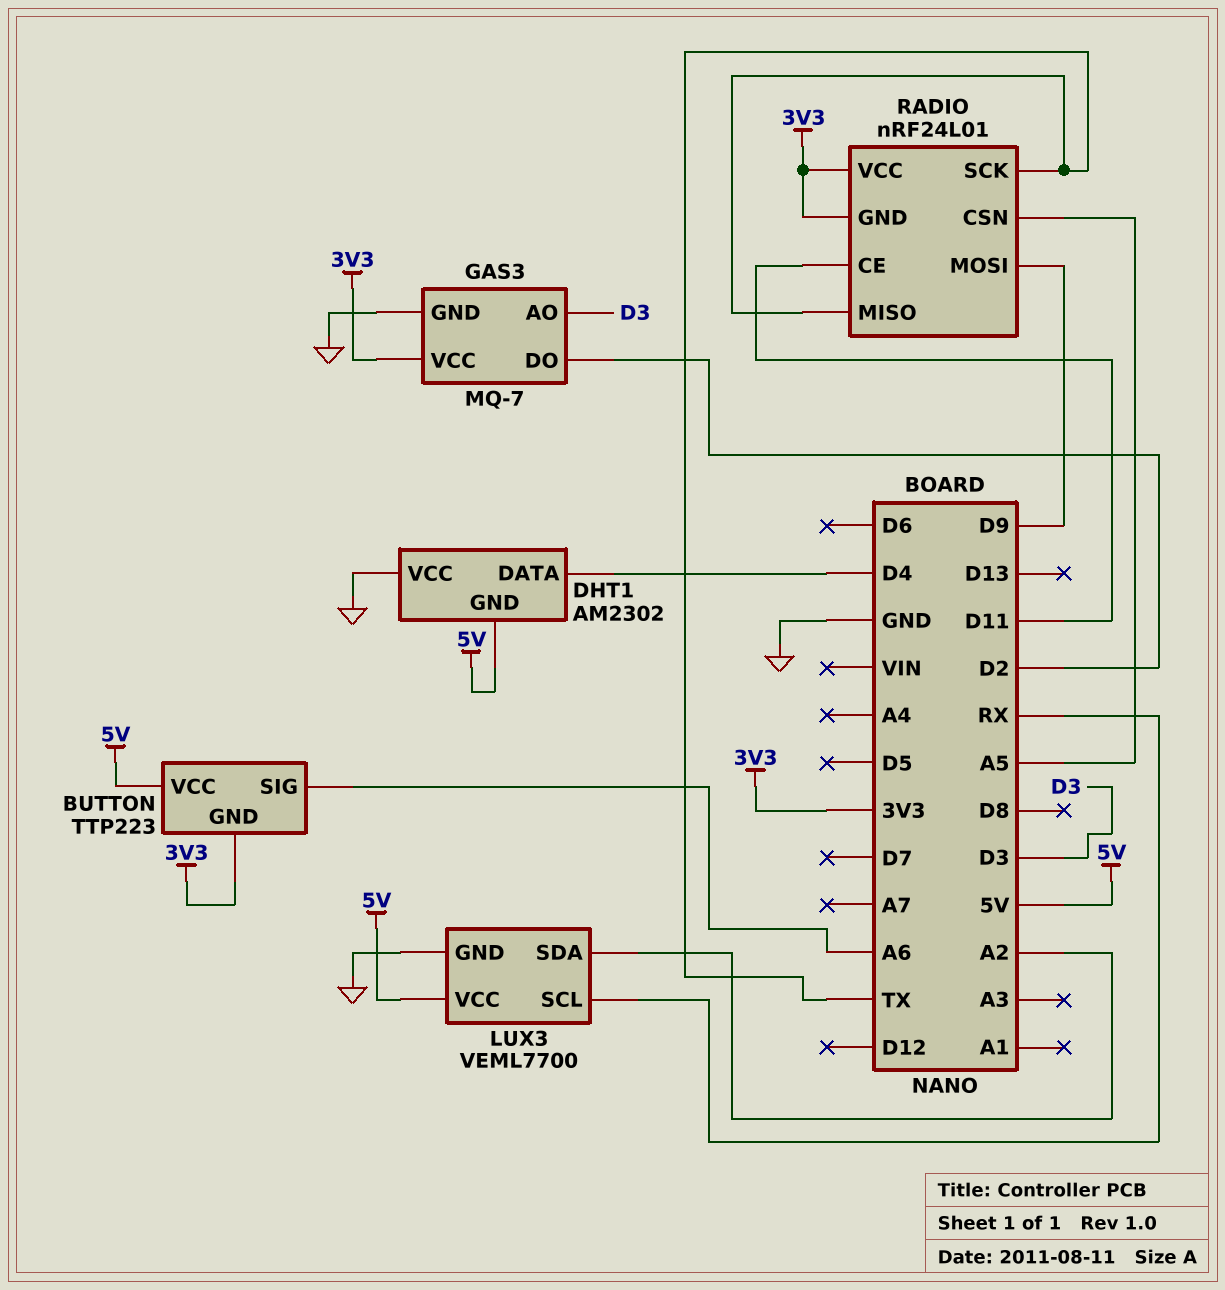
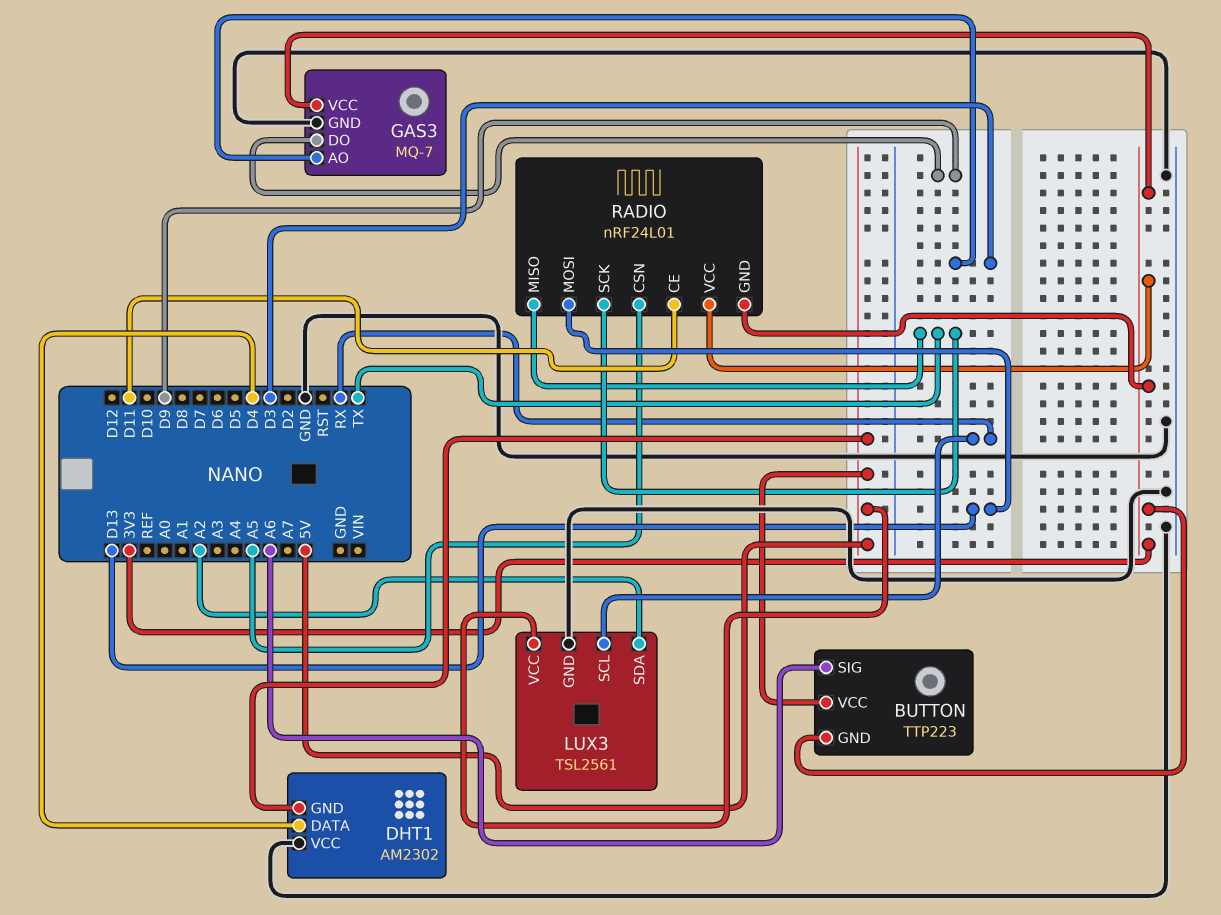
GAS3 pin DO: D2 -> D9
LUX3: VEML7700 -> TSL2561
RADIO pin MOSI: D9 -> D13

